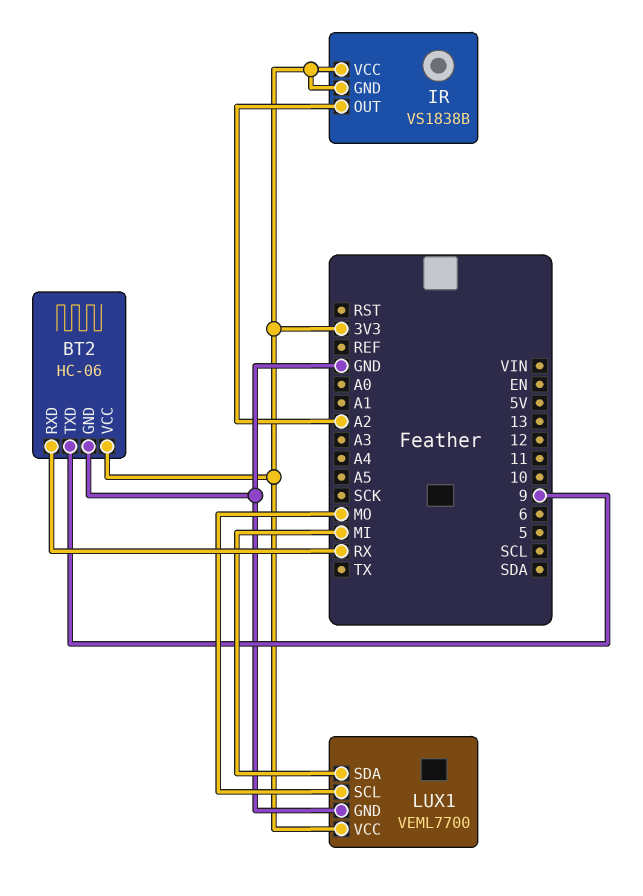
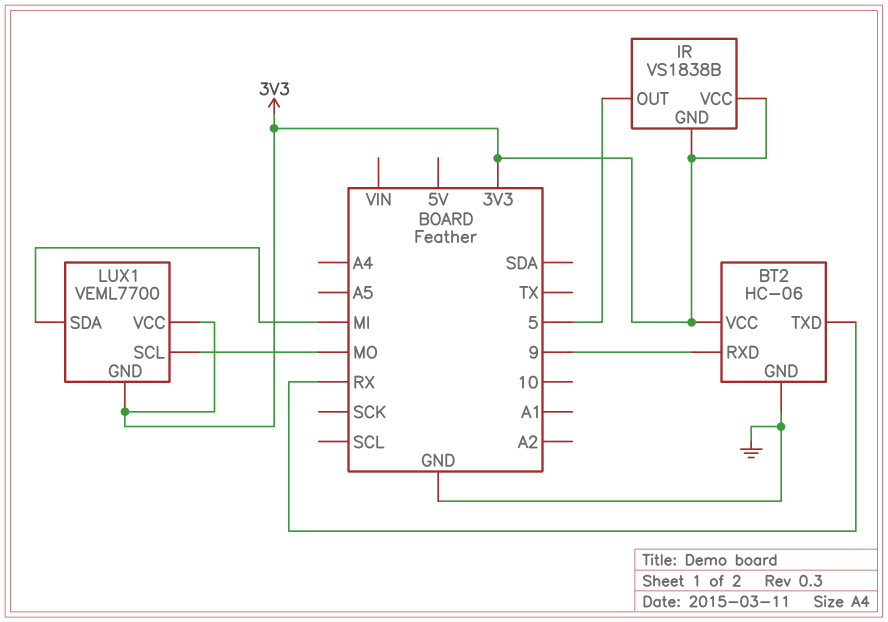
BT2 pin RXD: RX -> 9
BT2 pin TXD: 9 -> RX
IR pin OUT: A2 -> 5
LUX1 pin GND: GND -> 3V3

